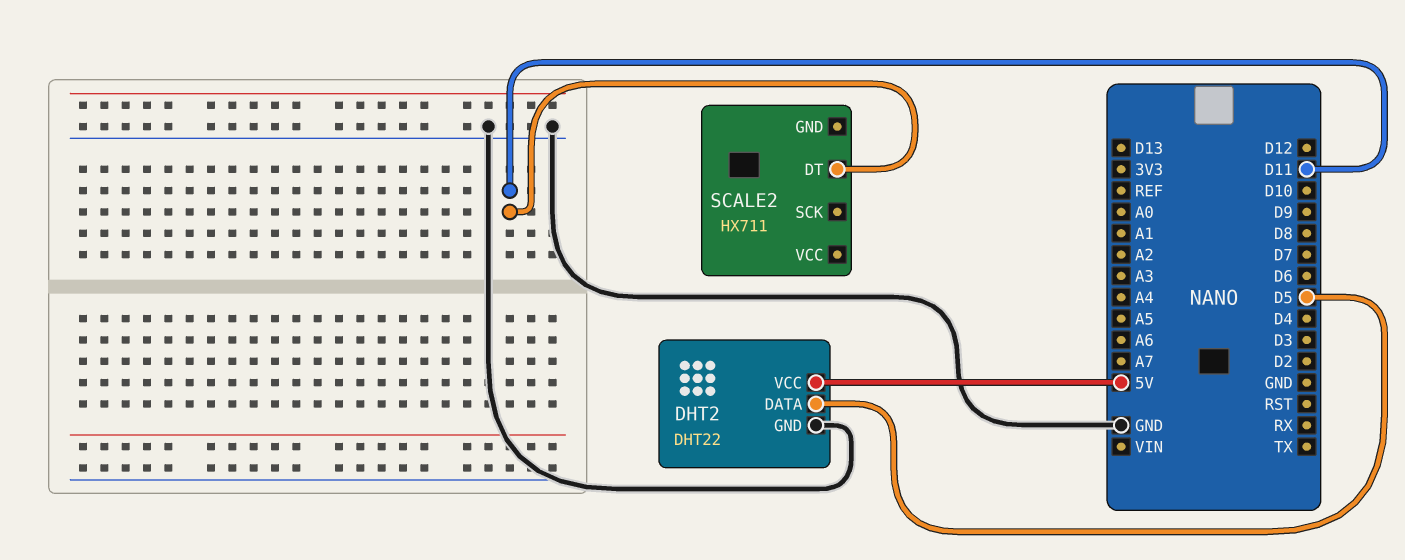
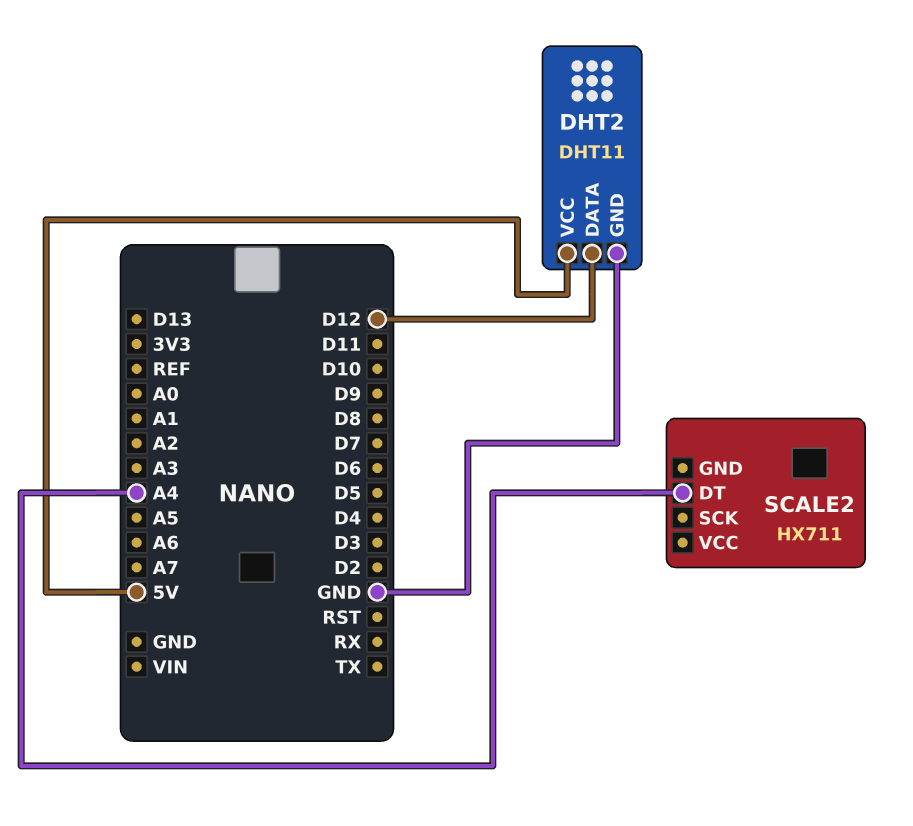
DHT2: DHT22 -> DHT11
DHT2 pin DATA: D5 -> D12
SCALE2 pin DT: D11 -> A4

